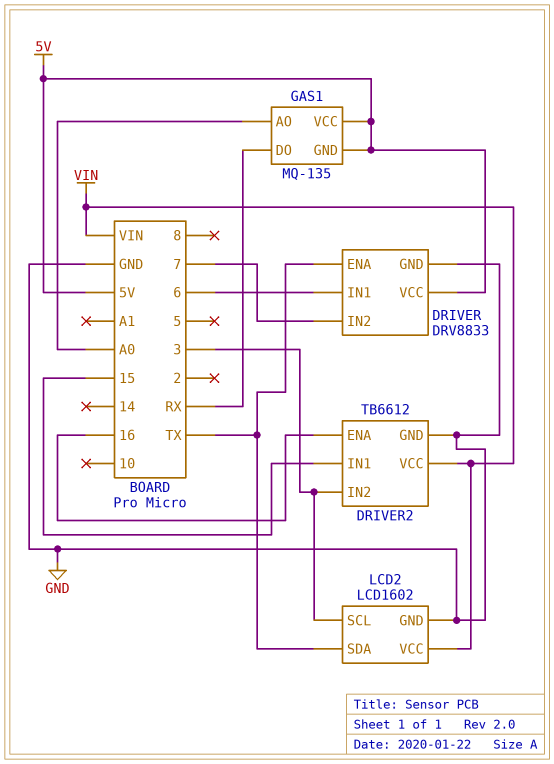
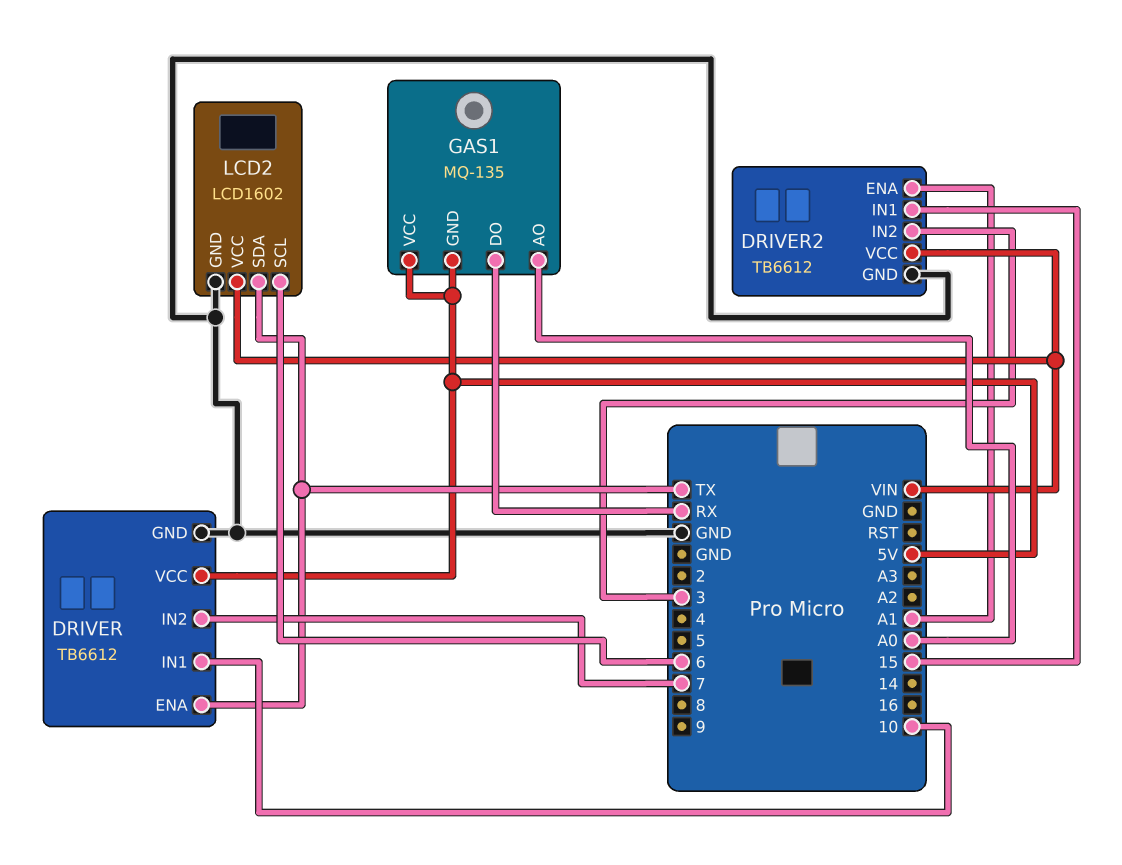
DRIVER: DRV8833 -> TB6612
DRIVER pin IN1: 6 -> 10
DRIVER2 pin ENA: 16 -> A1
LCD2 pin SCL: 3 -> 6

